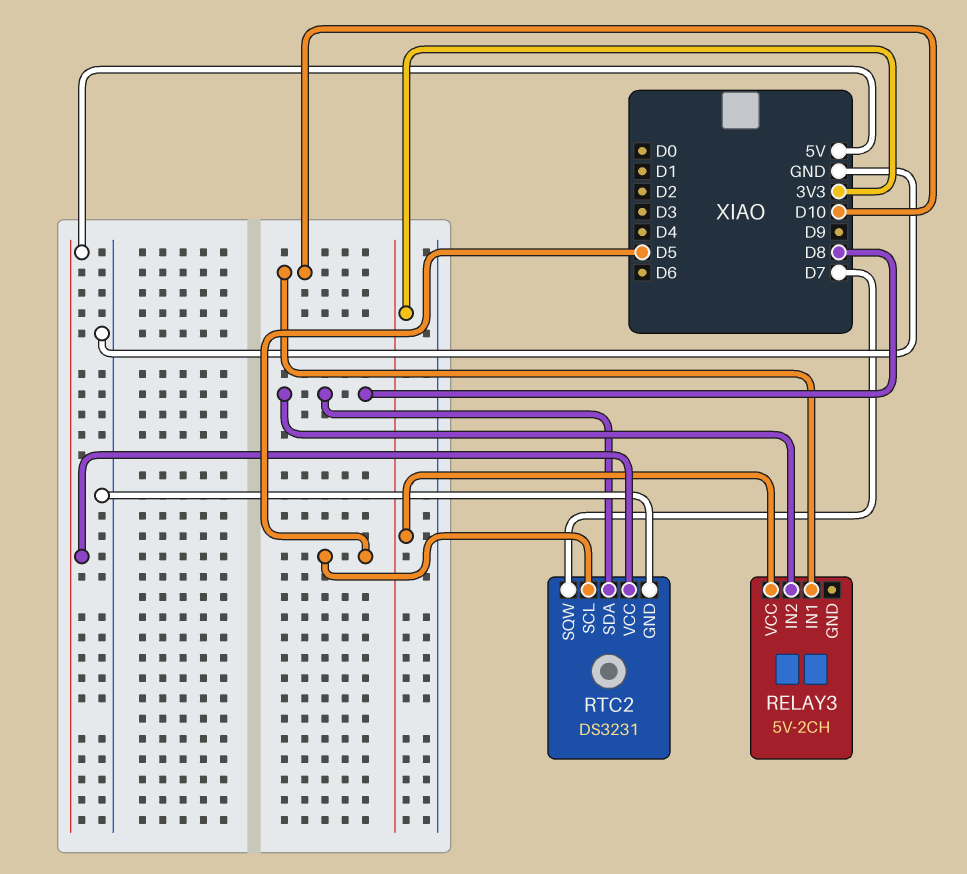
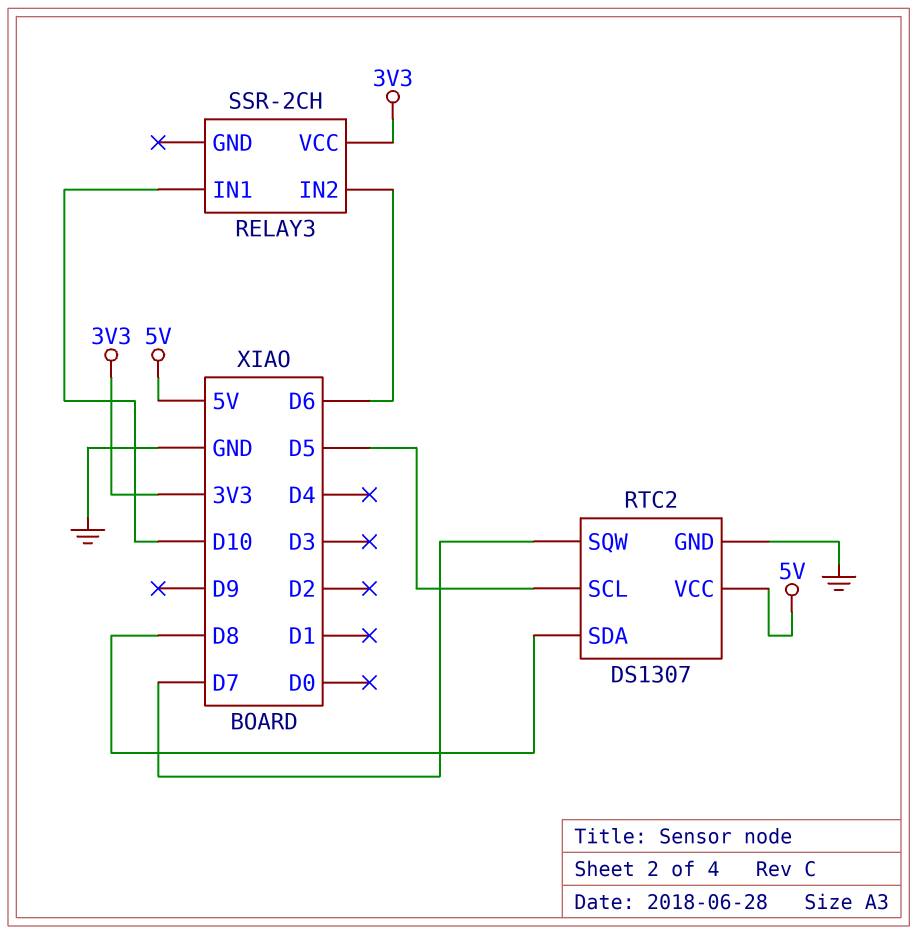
RELAY3: 5V-2CH -> SSR-2CH
RELAY3 pin IN2: D8 -> D6
RTC2: DS3231 -> DS1307

